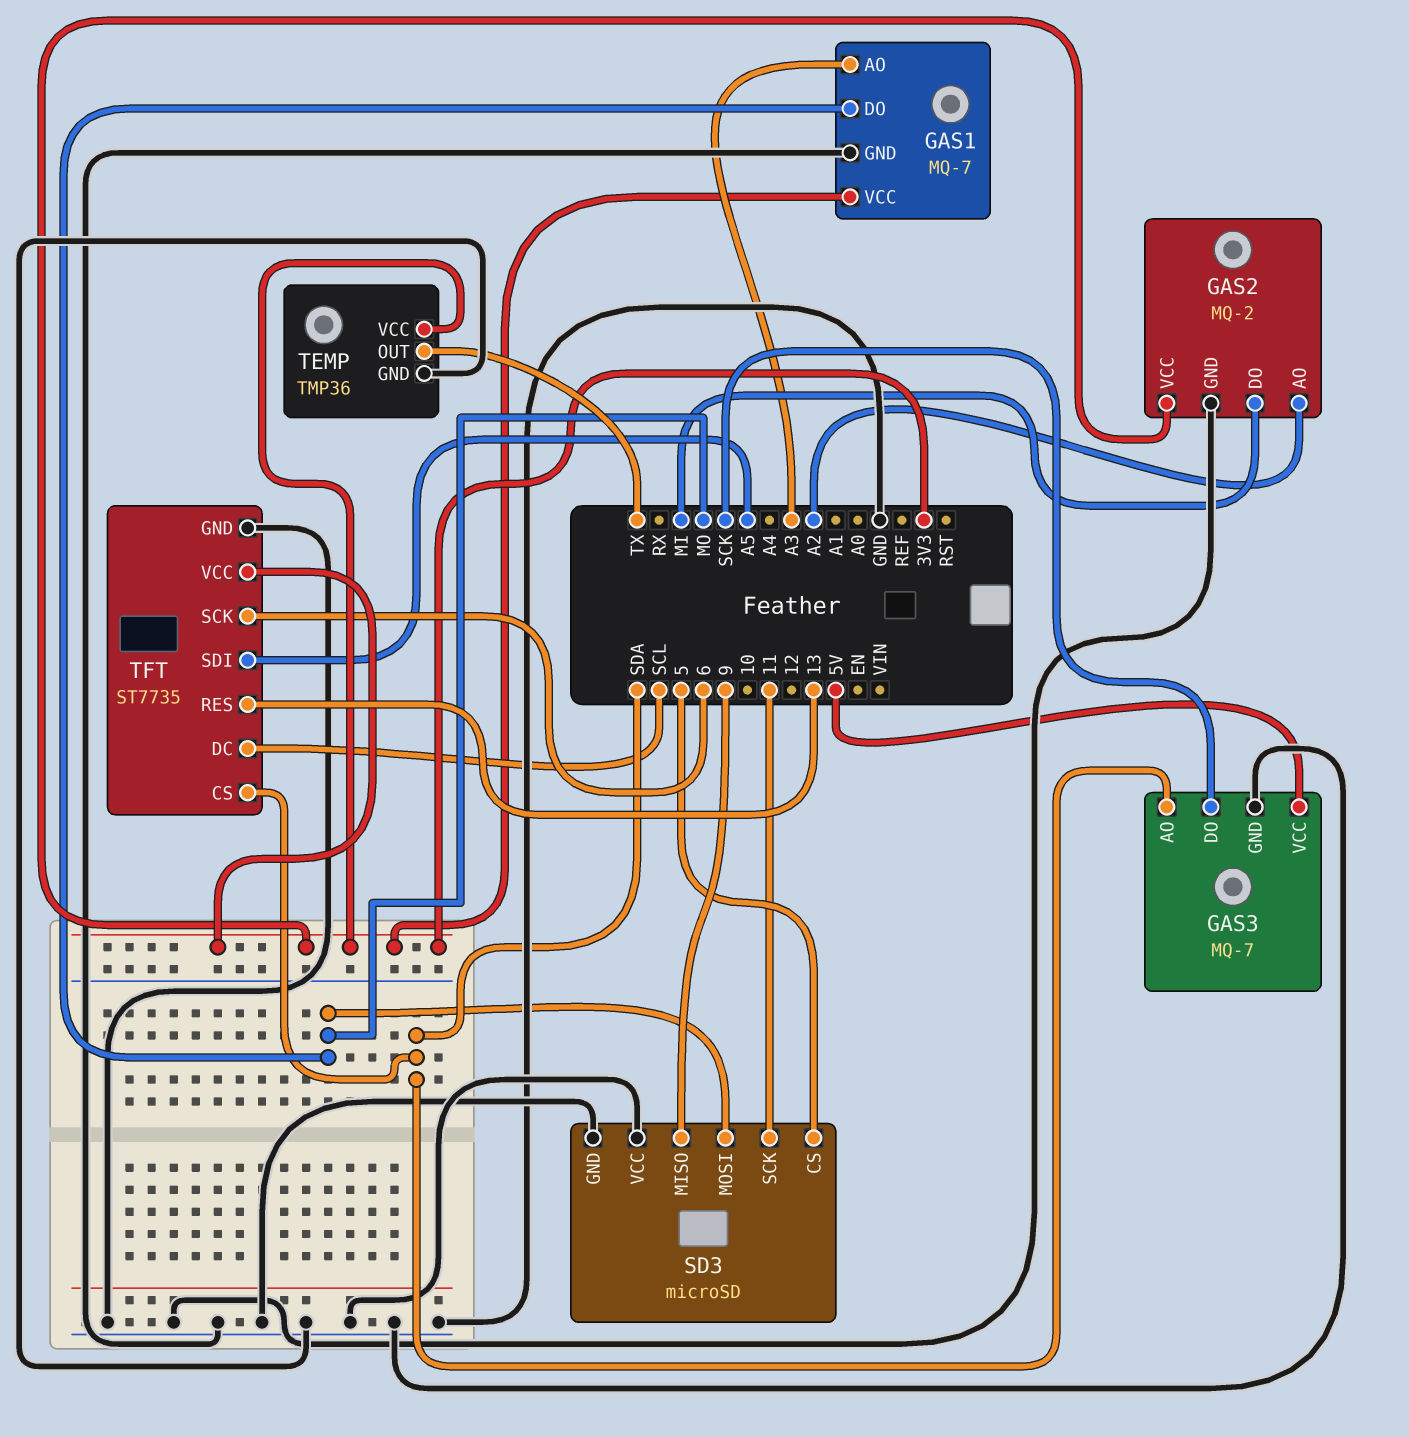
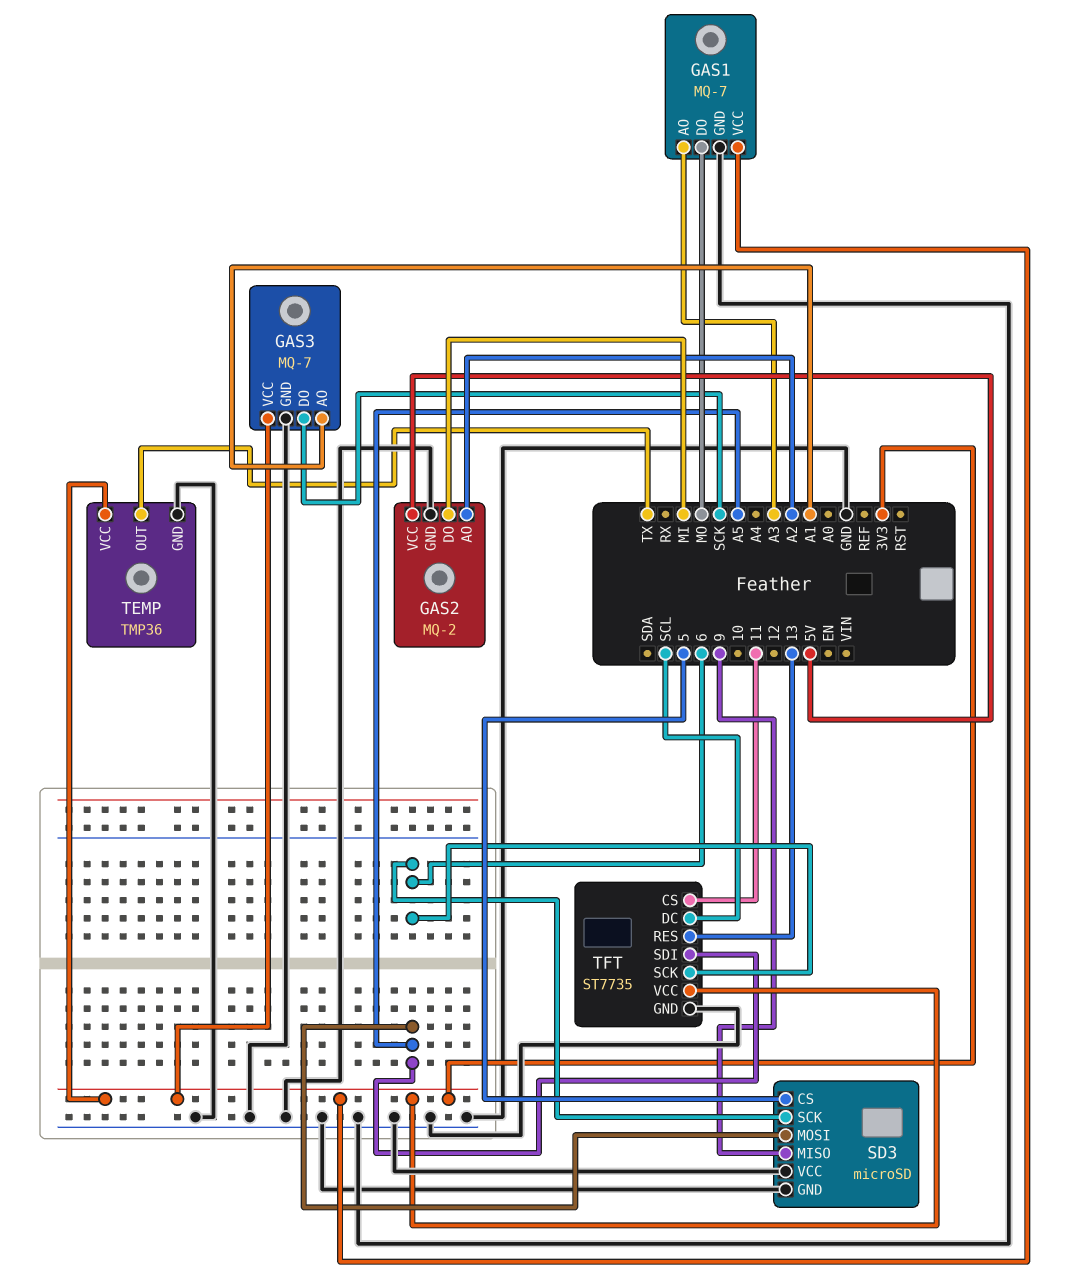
GAS2 pin VCC: 3V3 -> 5V
GAS3 pin AO: SDA -> A1
GAS3 pin VCC: 5V -> 3V3
SD3 pin MOSI: MO -> A5
SD3 pin SCK: 11 -> 6
TFT pin CS: SDA -> 11

